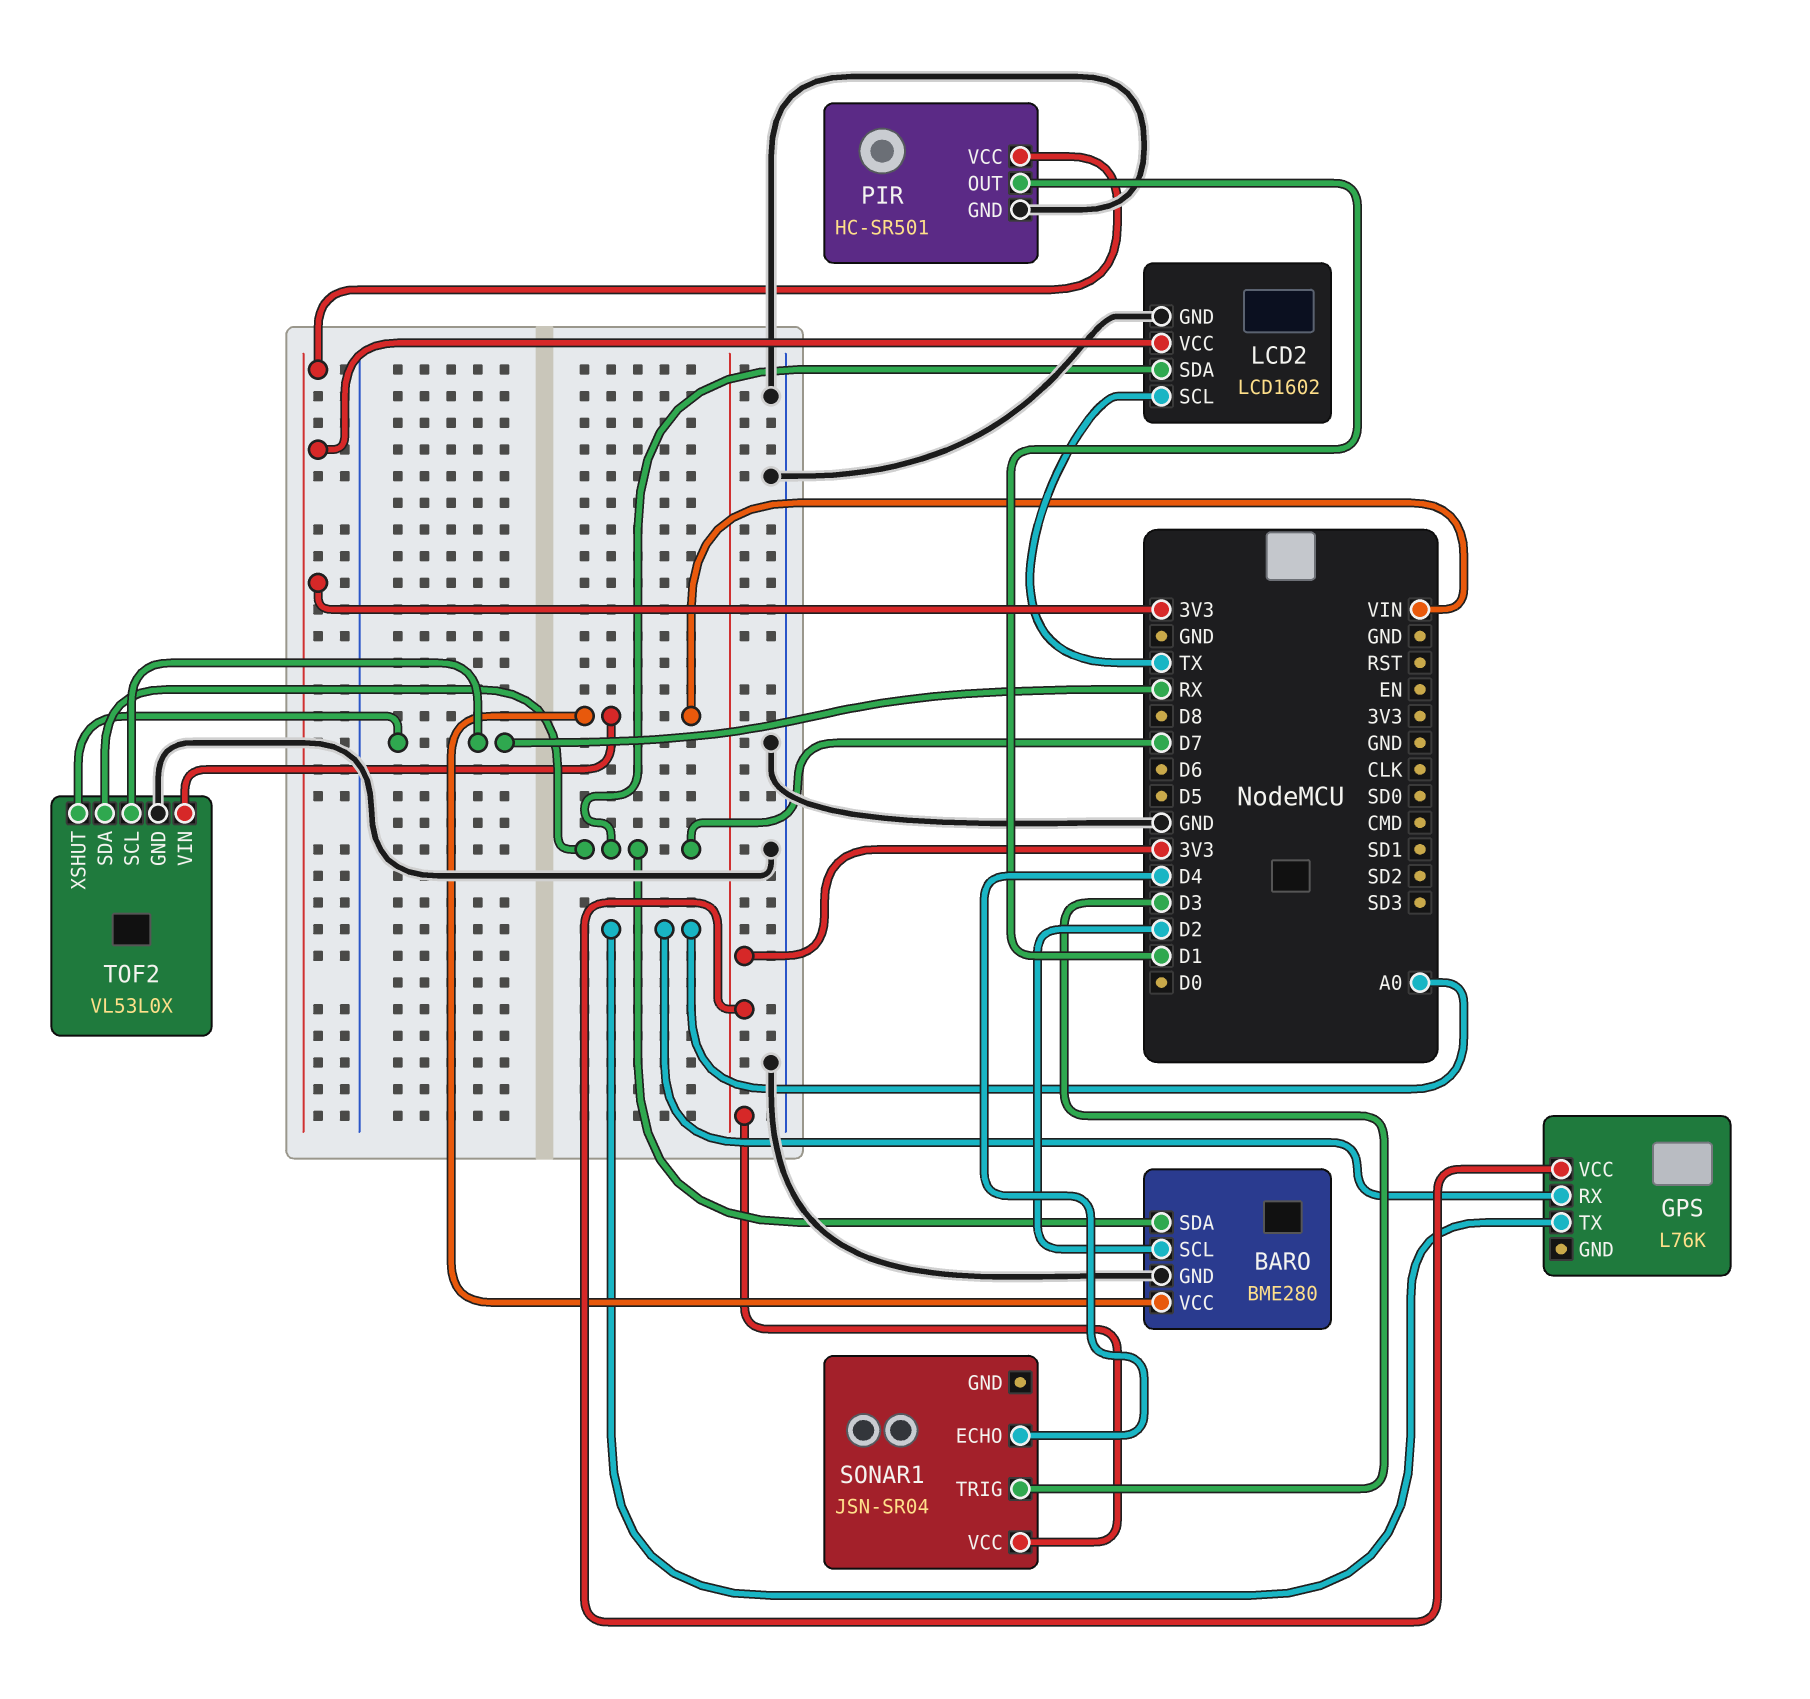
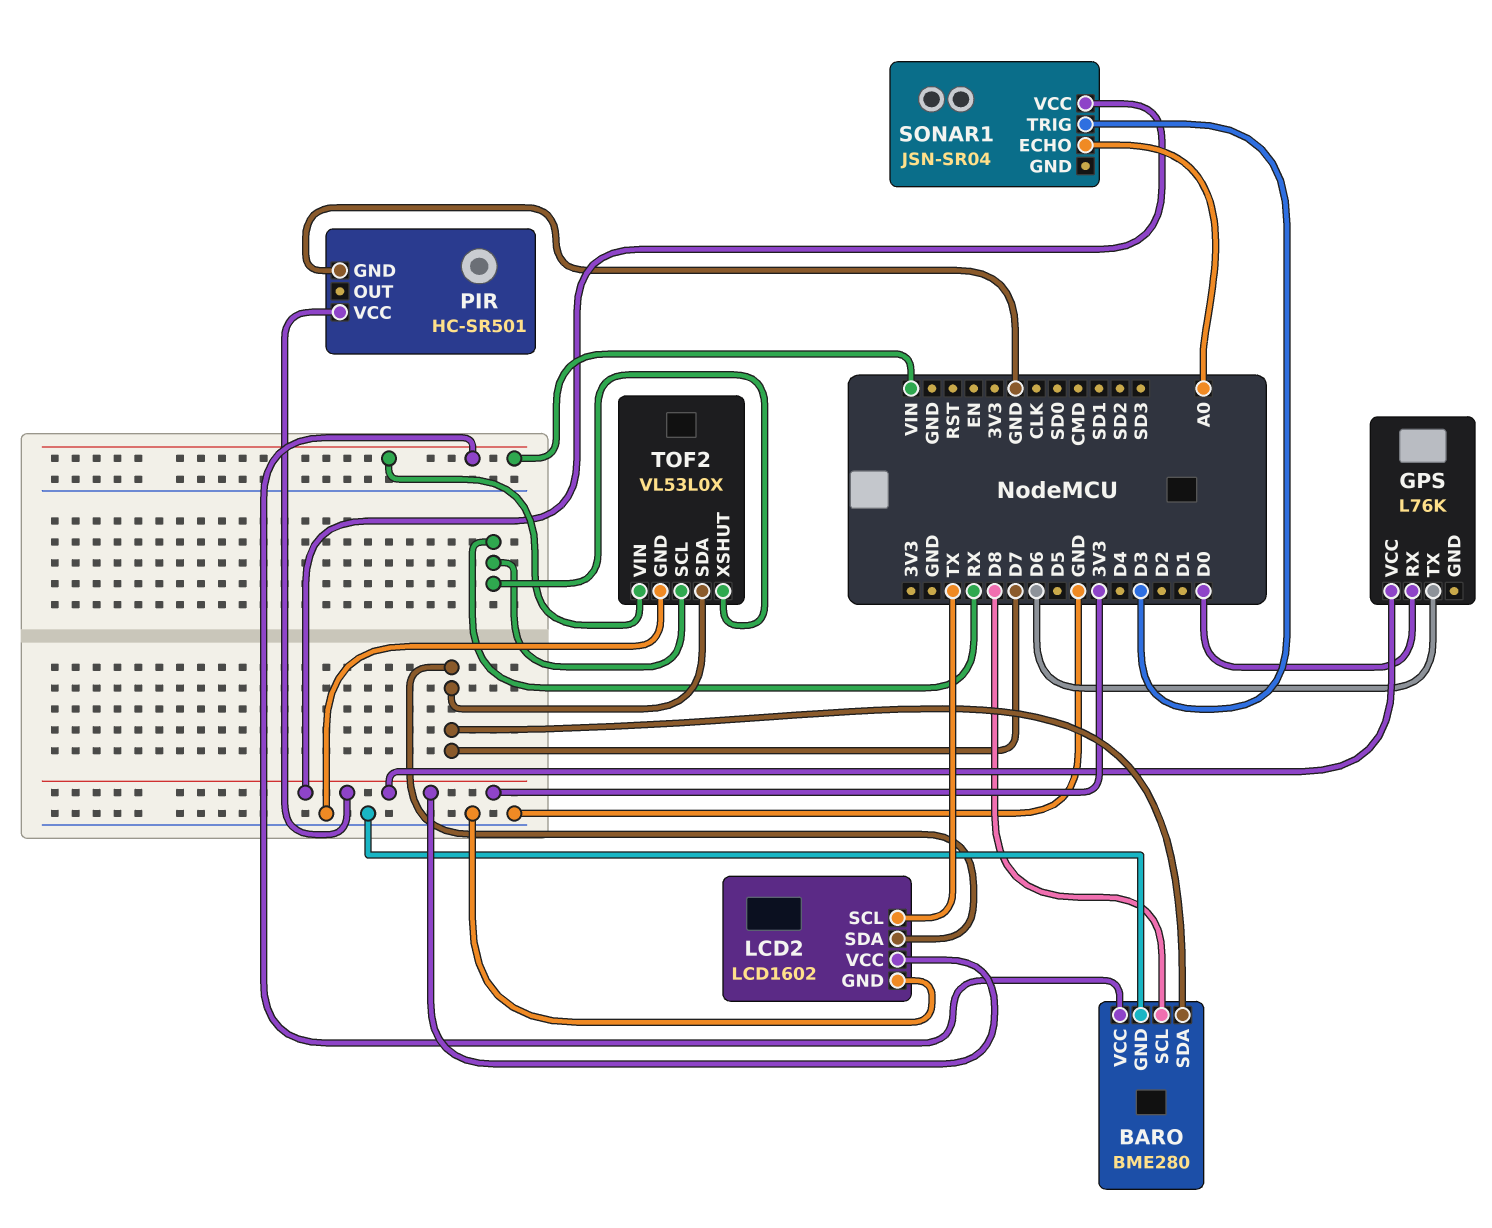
BARO pin SCL: D2 -> D8
GPS pin RX: A0 -> D0
GPS pin TX: A0 -> D6
PIR pin OUT: D1 -> none
SONAR1 pin ECHO: D4 -> A0

